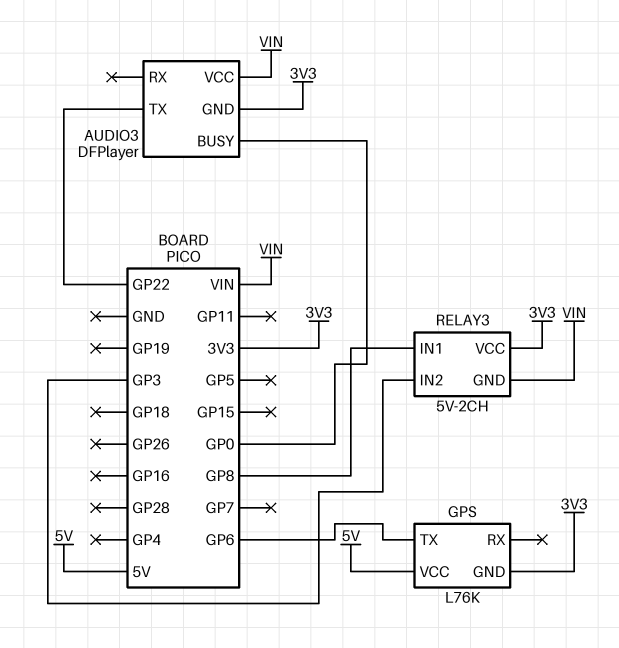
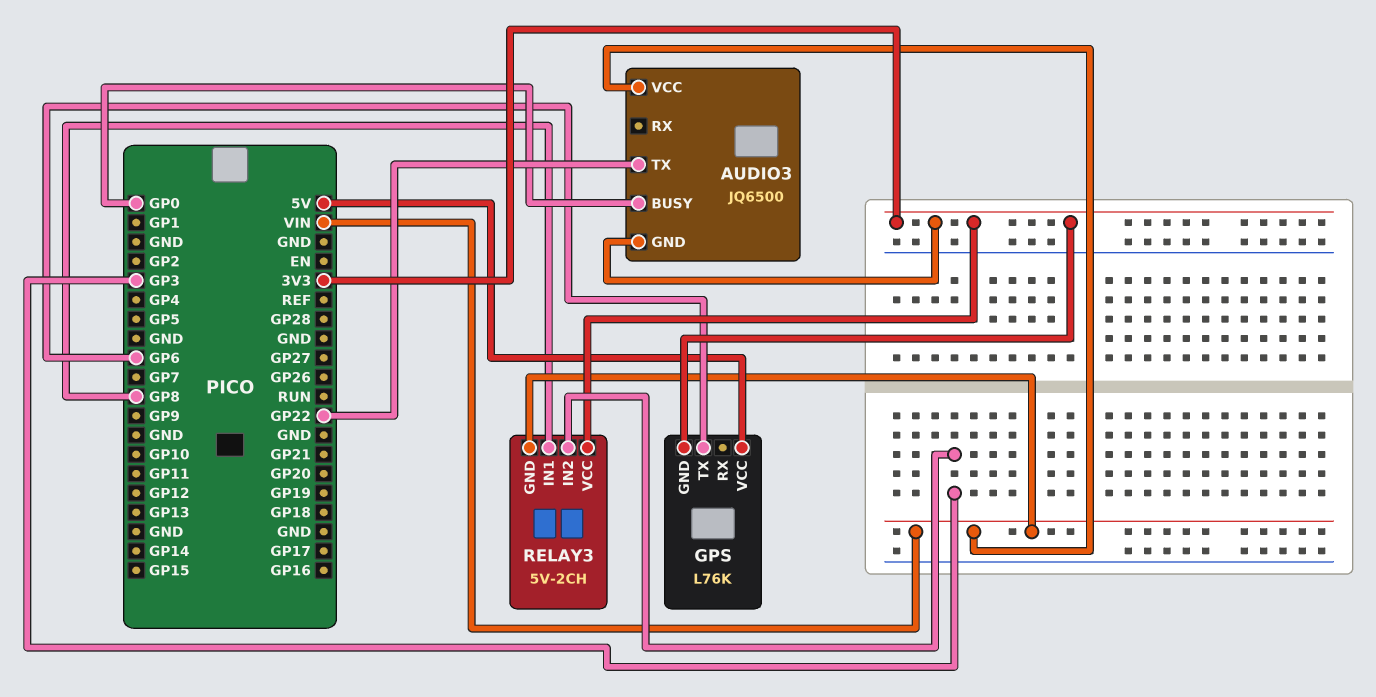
AUDIO3: DFPlayer -> JQ6500

